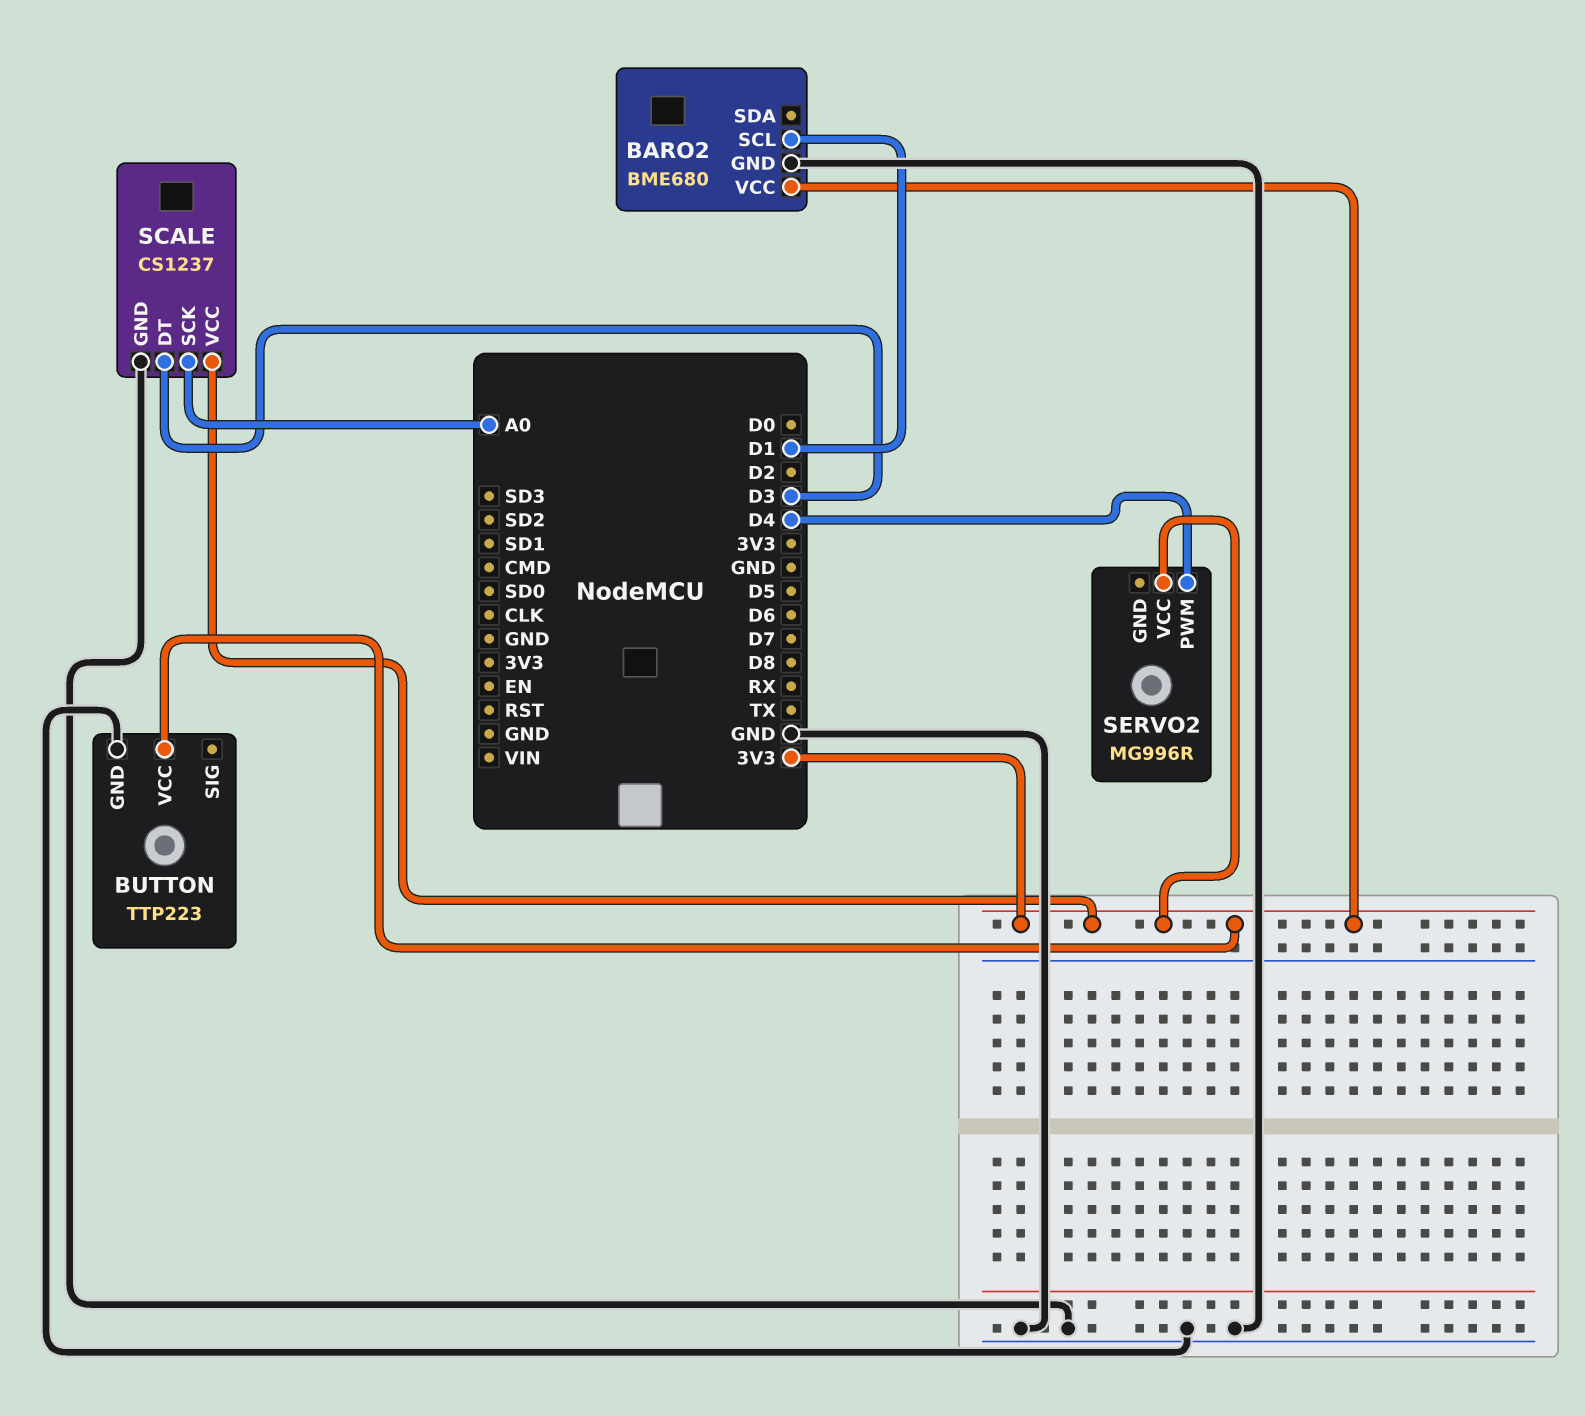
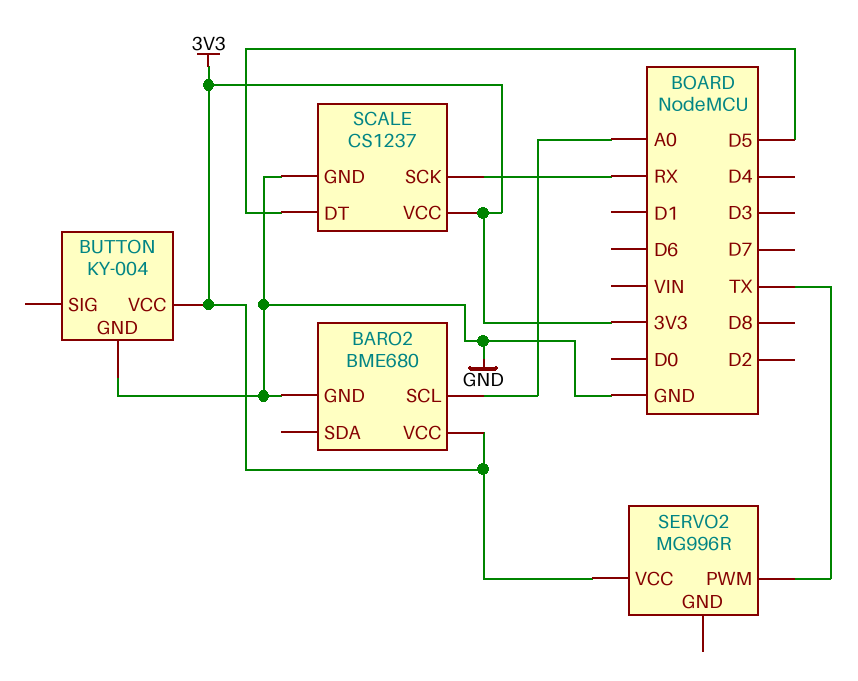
BARO2 pin SCL: D1 -> A0
BUTTON: TTP223 -> KY-004
SCALE pin DT: D3 -> D5
SCALE pin SCK: A0 -> RX
SERVO2 pin PWM: D4 -> TX

